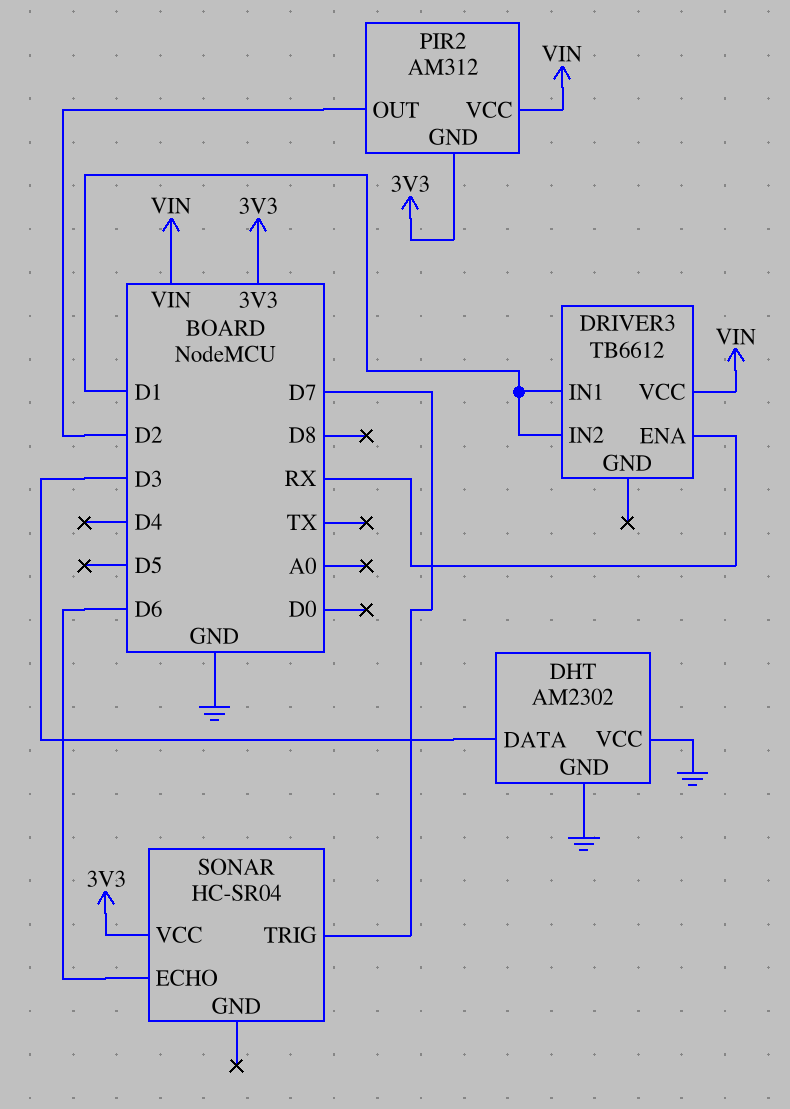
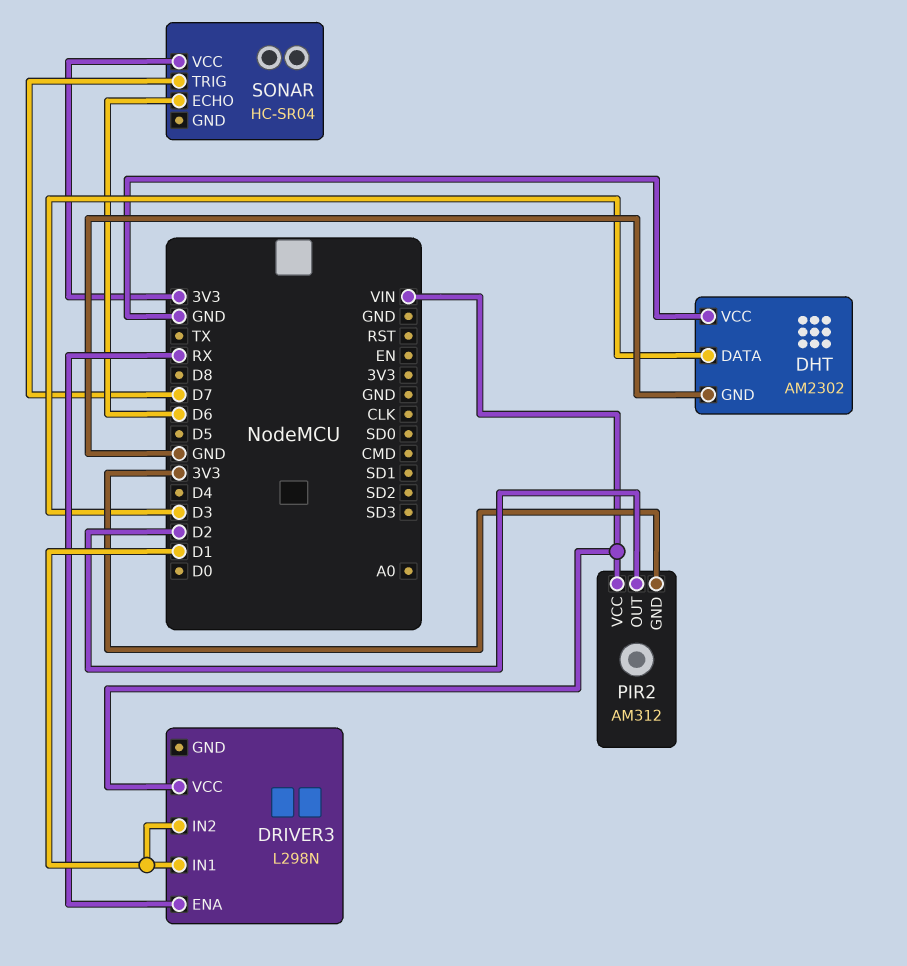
DRIVER3: TB6612 -> L298N

